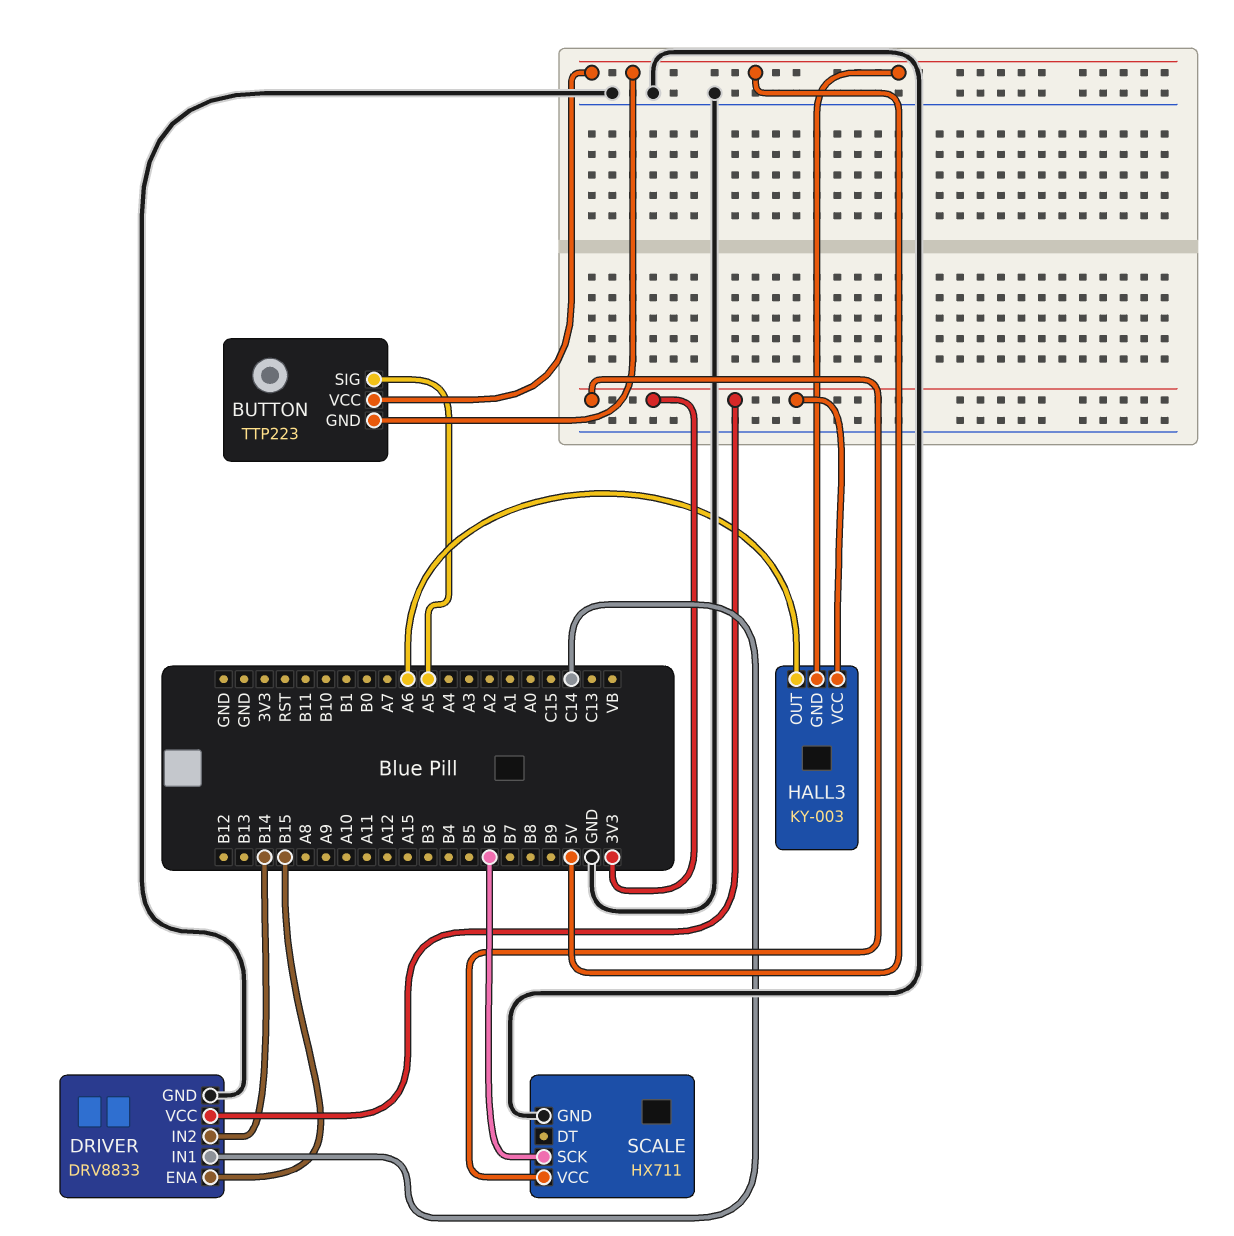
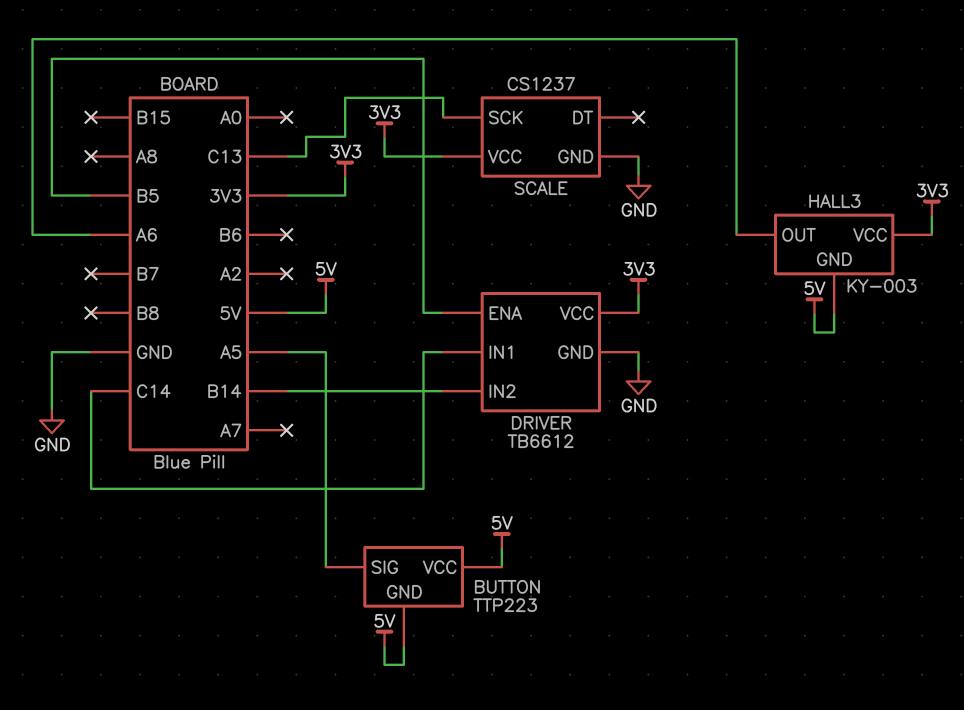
DRIVER: DRV8833 -> TB6612
DRIVER pin ENA: B15 -> B5
SCALE: HX711 -> CS1237
SCALE pin SCK: B6 -> C13

